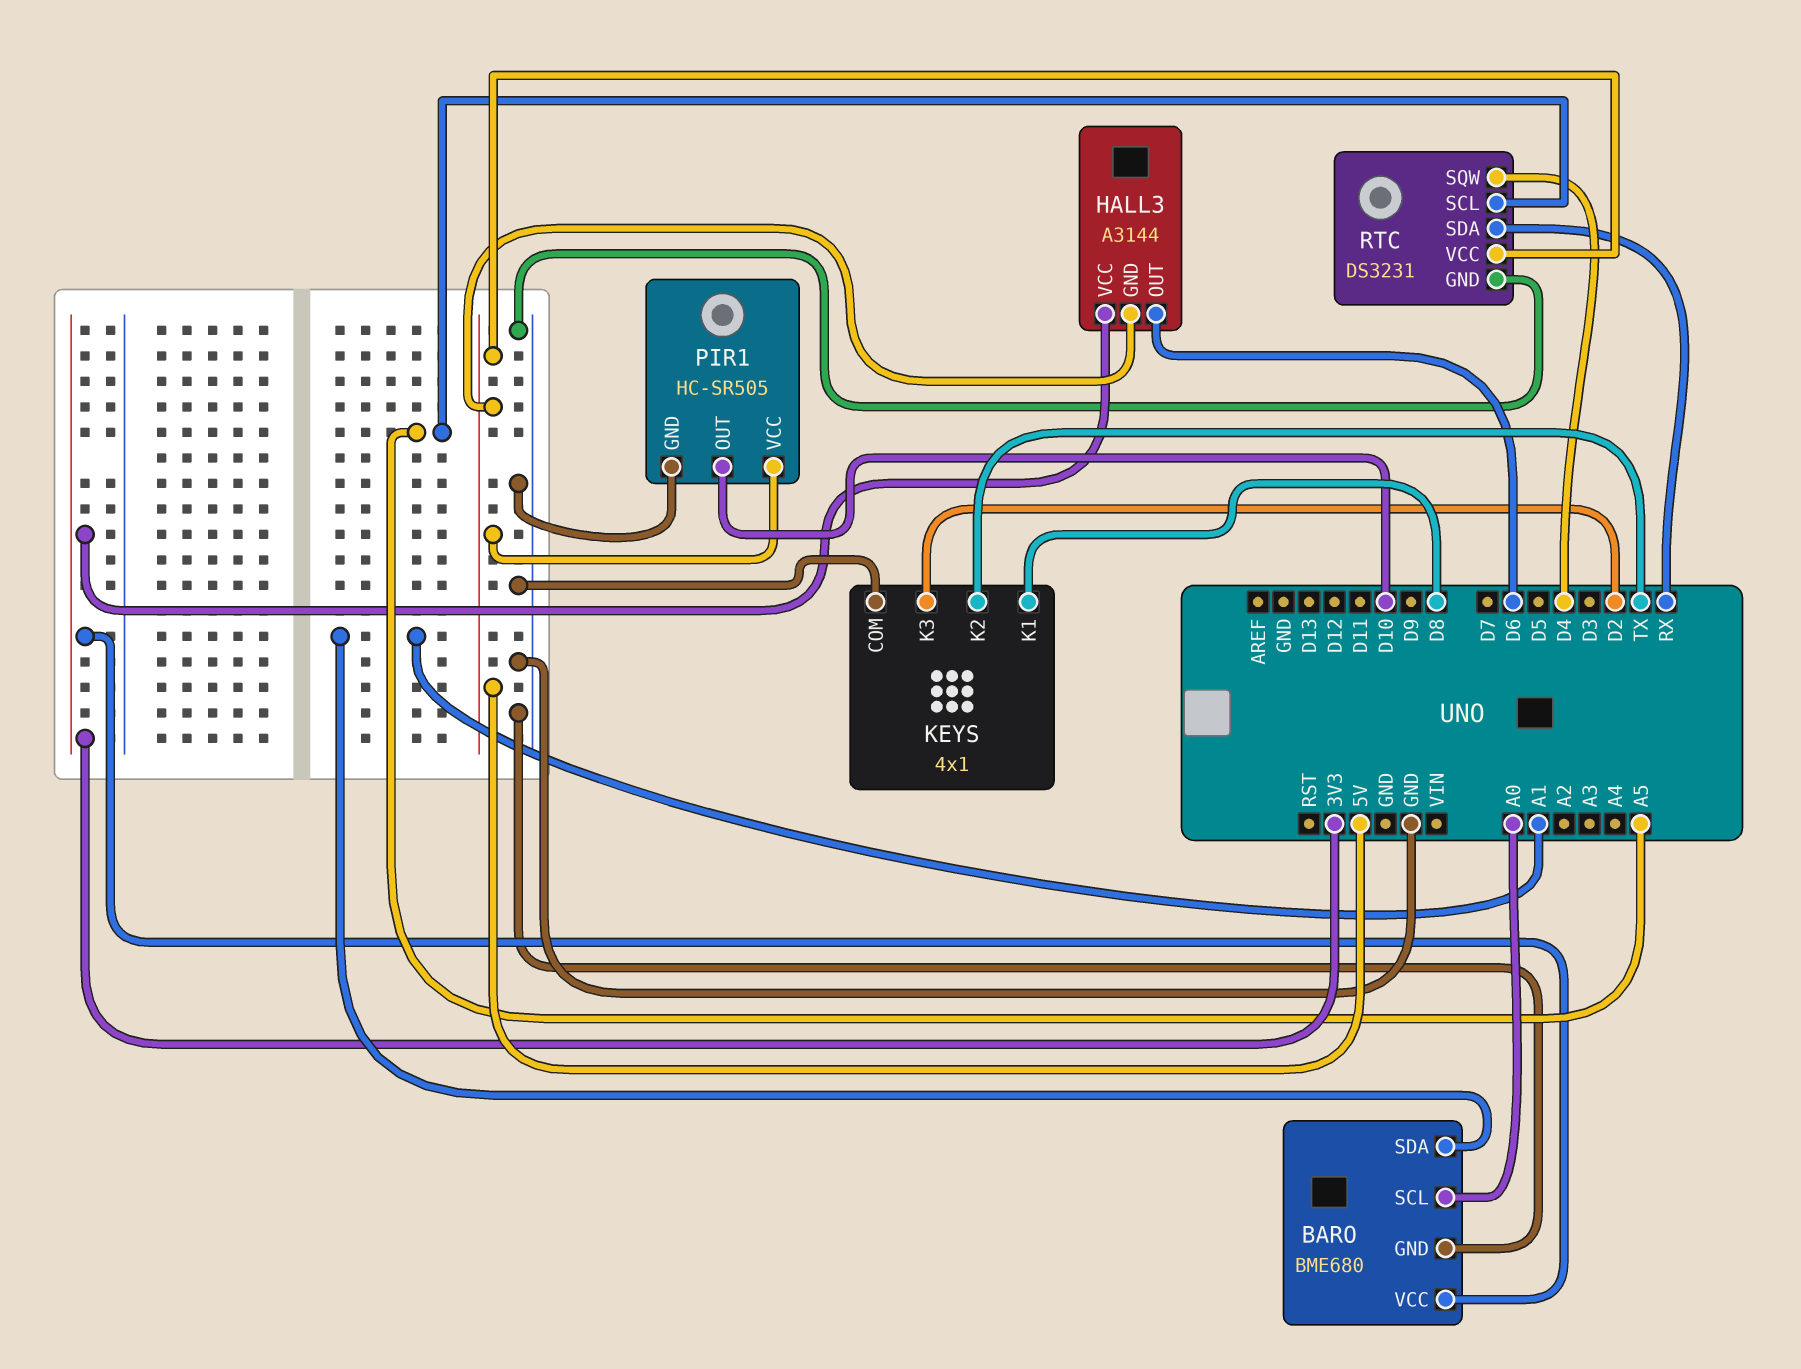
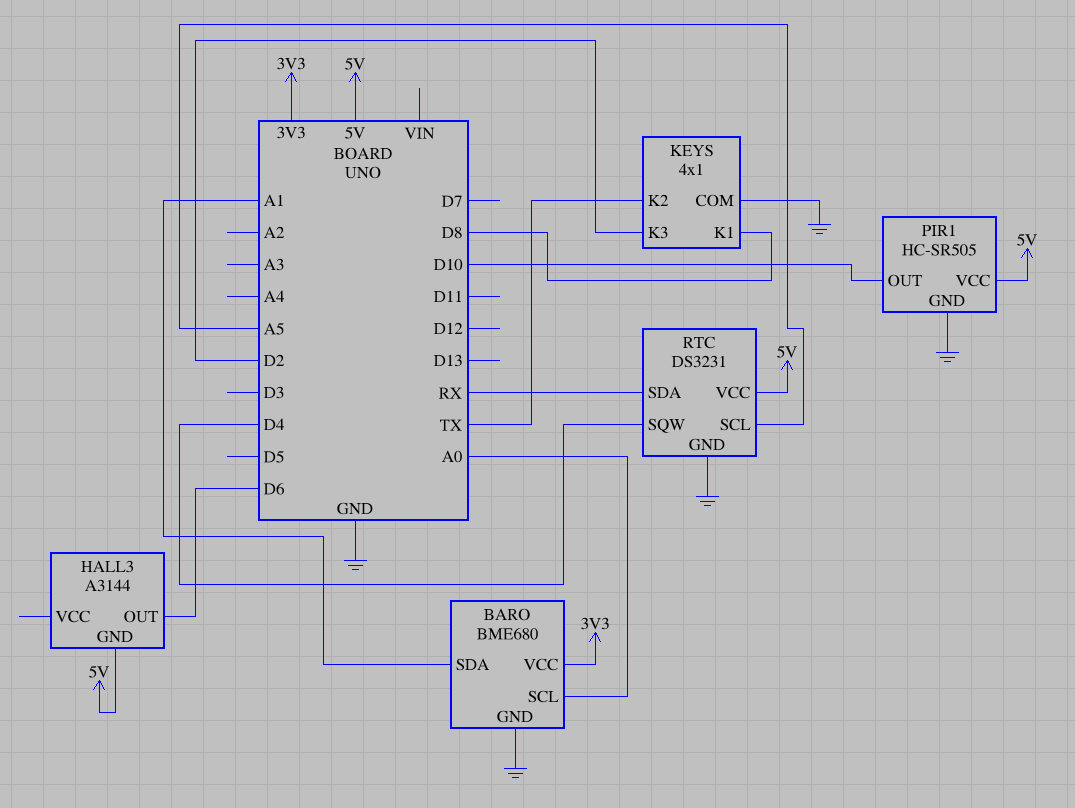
HALL3 pin VCC: 3V3 -> none

